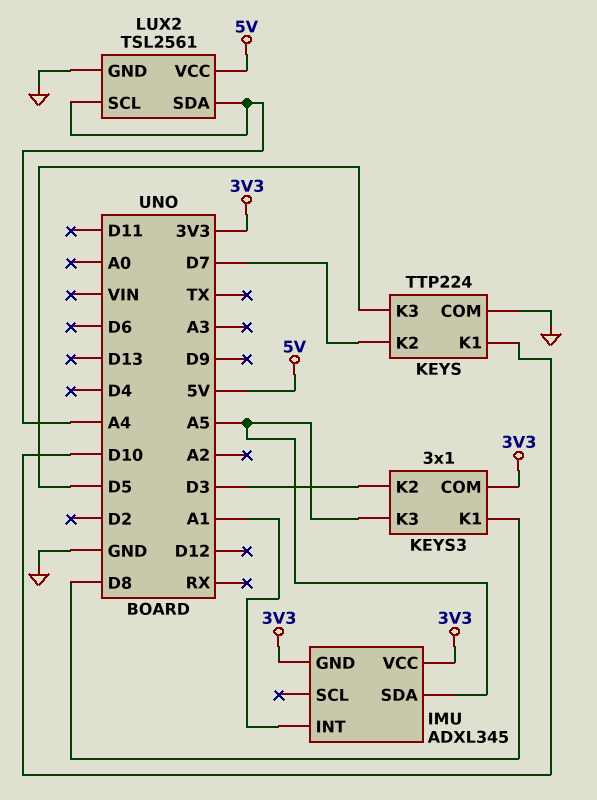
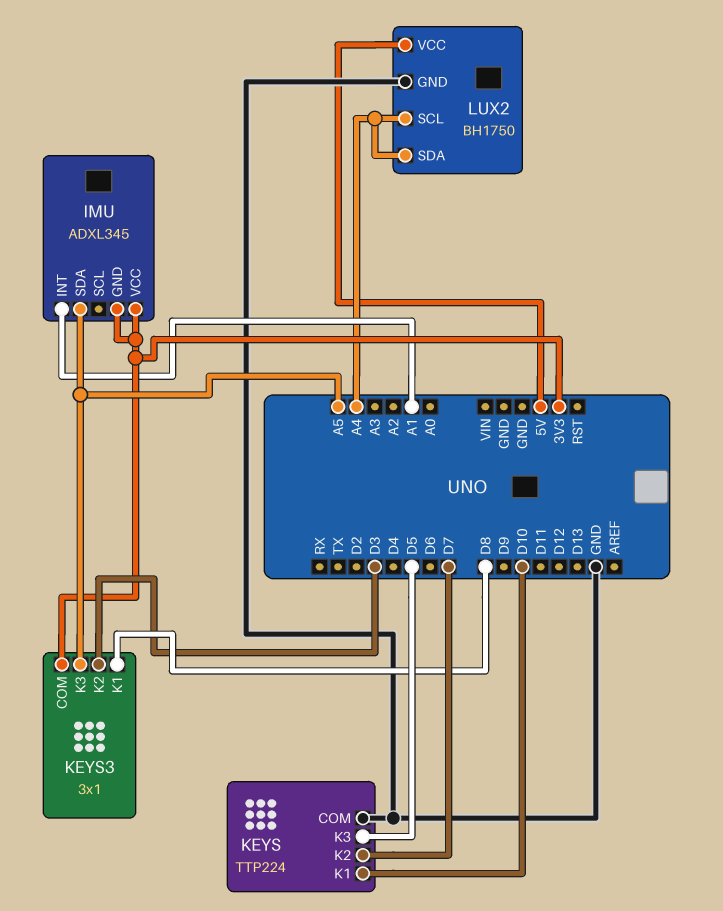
LUX2: TSL2561 -> BH1750

